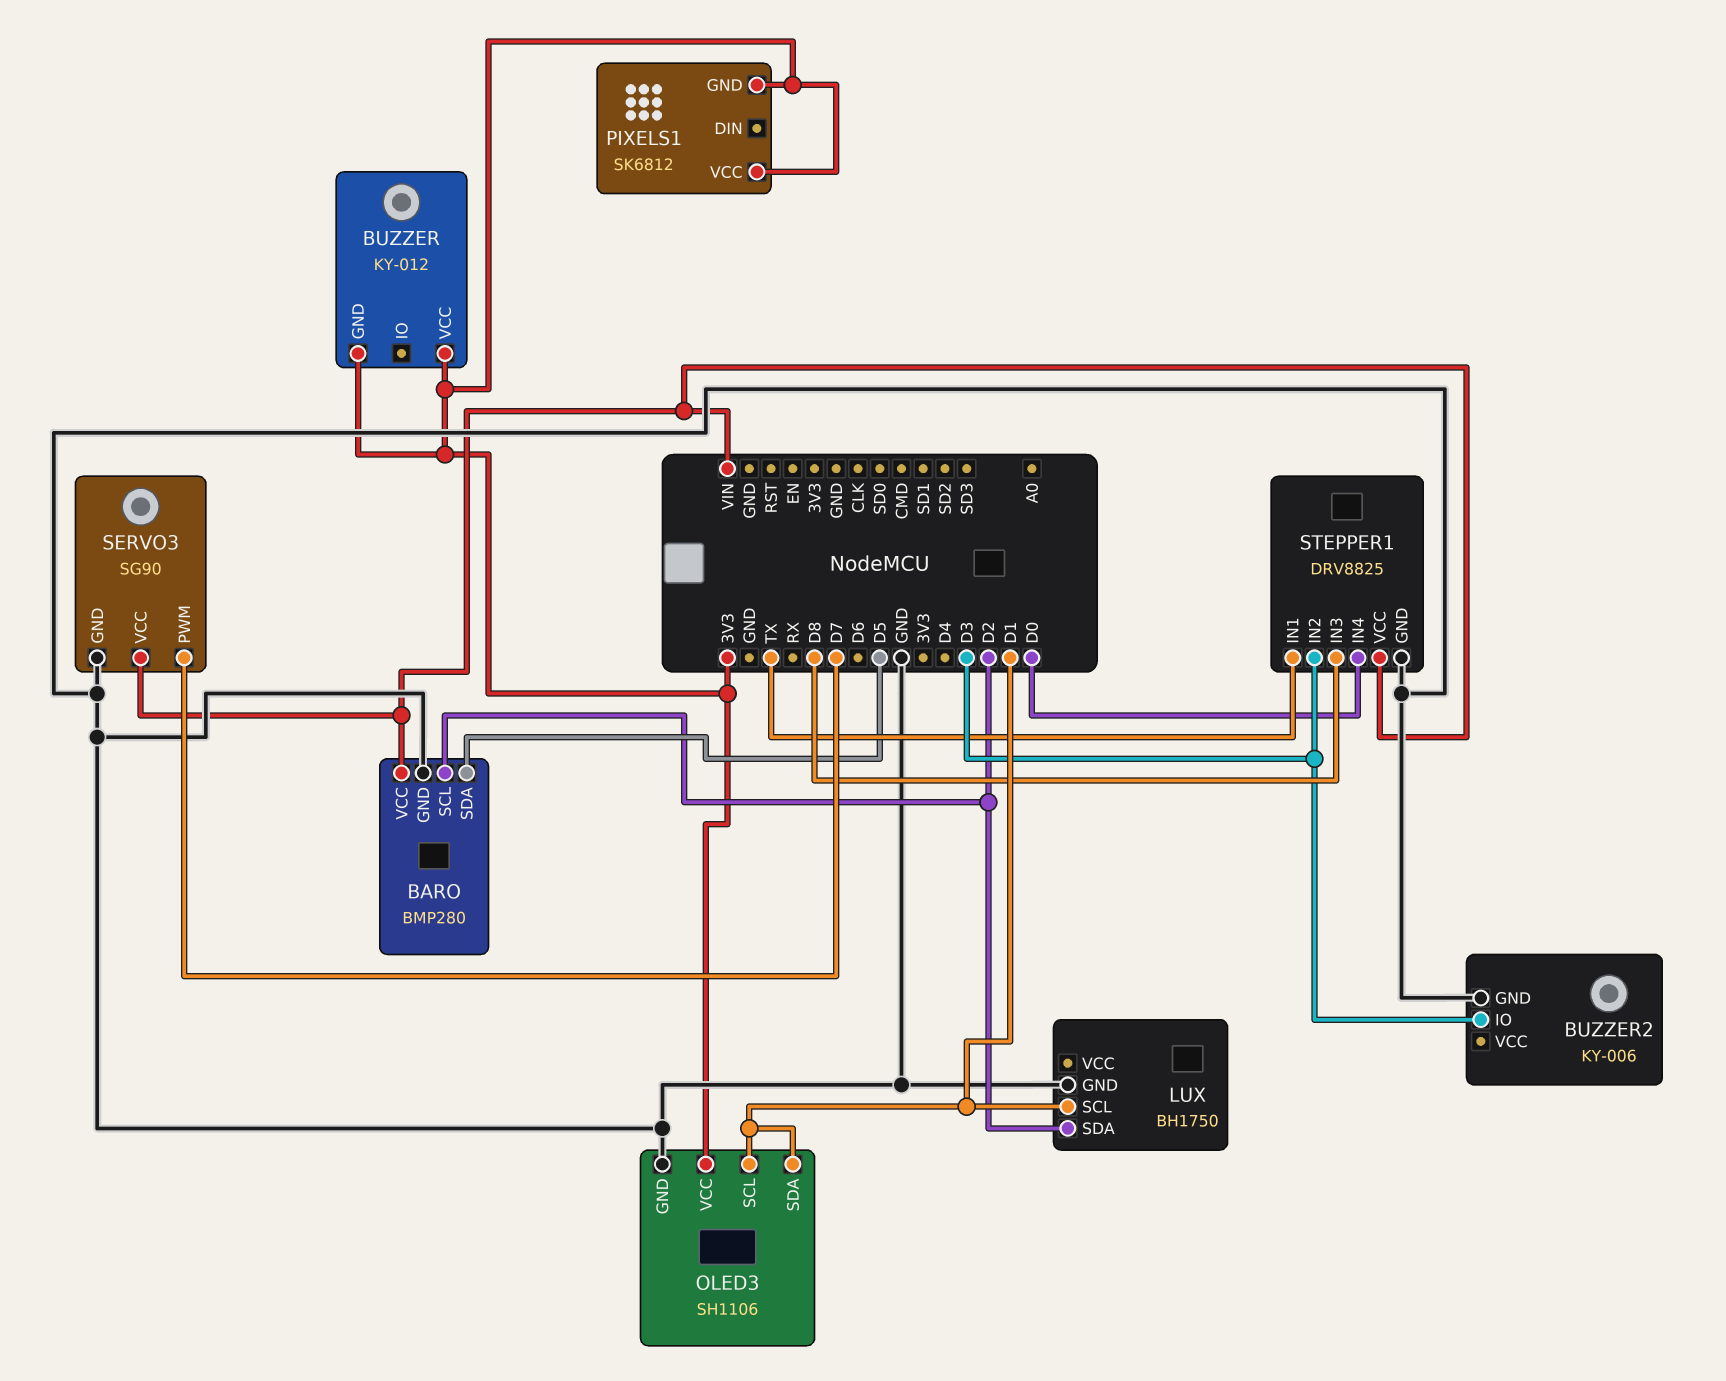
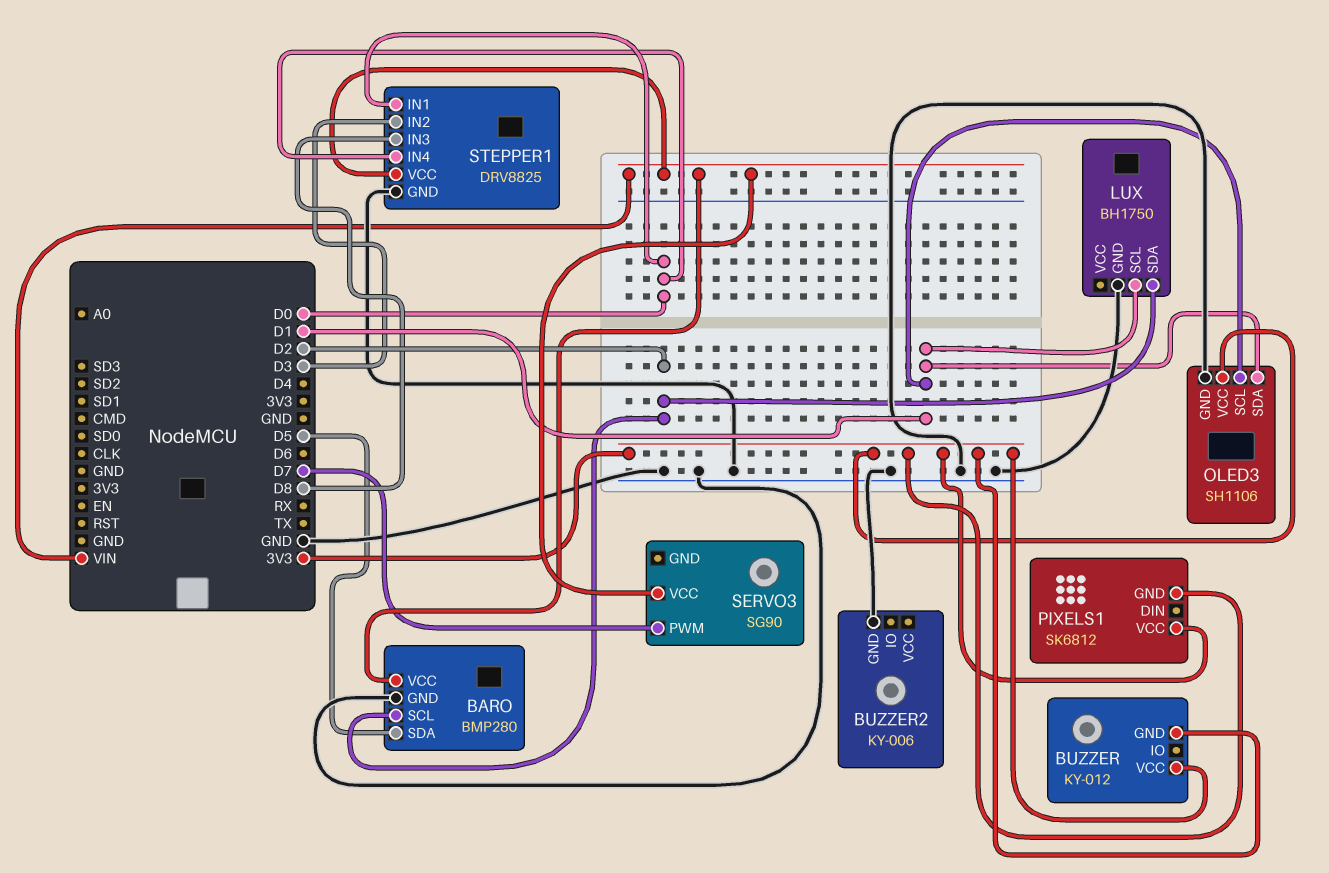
BUZZER2 pin IO: D3 -> none
SERVO3 pin GND: GND -> none
STEPPER1 pin IN1: TX -> D0

